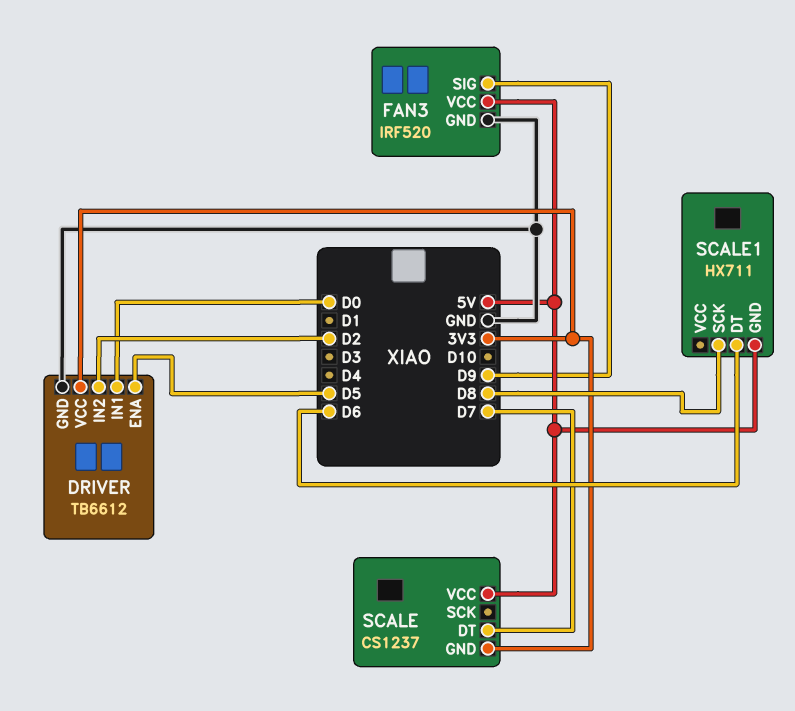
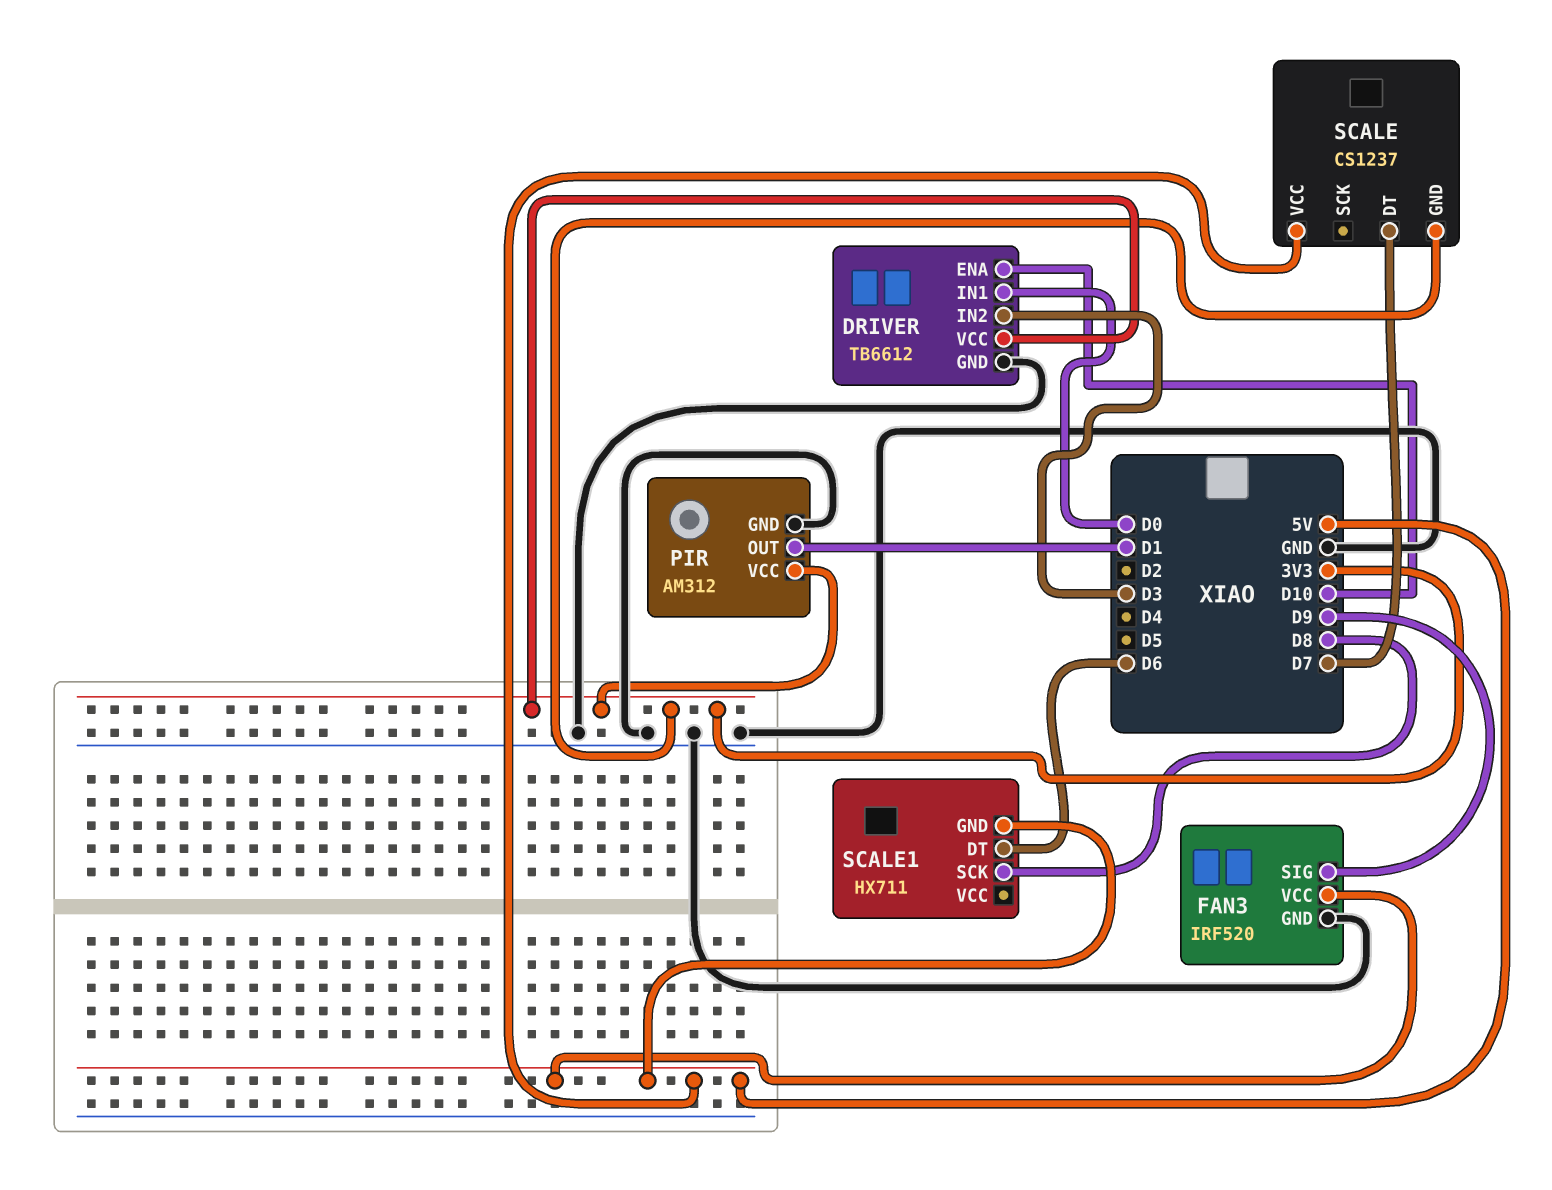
DRIVER pin ENA: D5 -> D10
DRIVER pin IN2: D2 -> D3
PIR: none -> AM312
PIR pin GND: none -> GND
PIR pin OUT: none -> D1
PIR pin VCC: none -> 3V3

